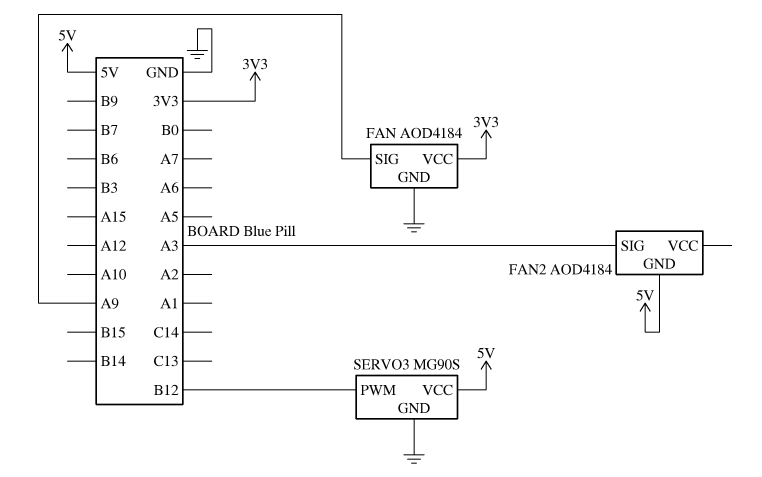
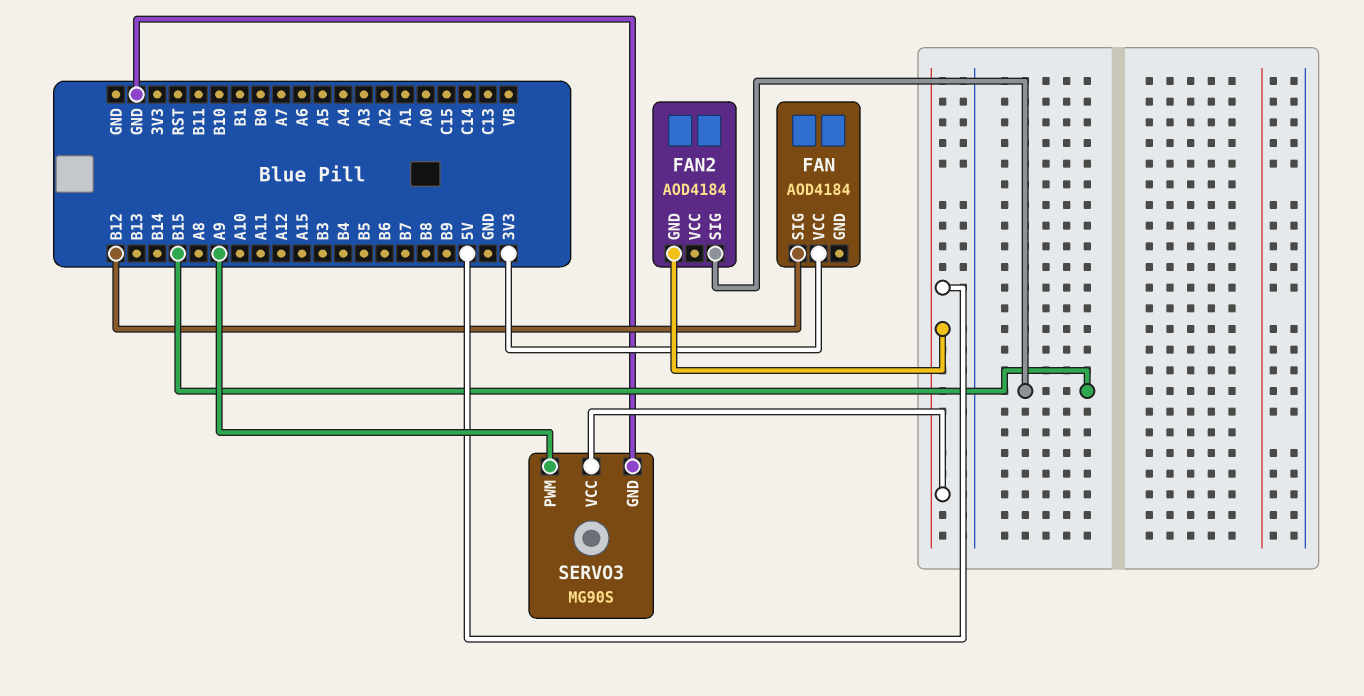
FAN pin GND: GND -> none
FAN pin SIG: A9 -> B12
FAN2 pin SIG: A3 -> B15
SERVO3 pin PWM: B12 -> A9

